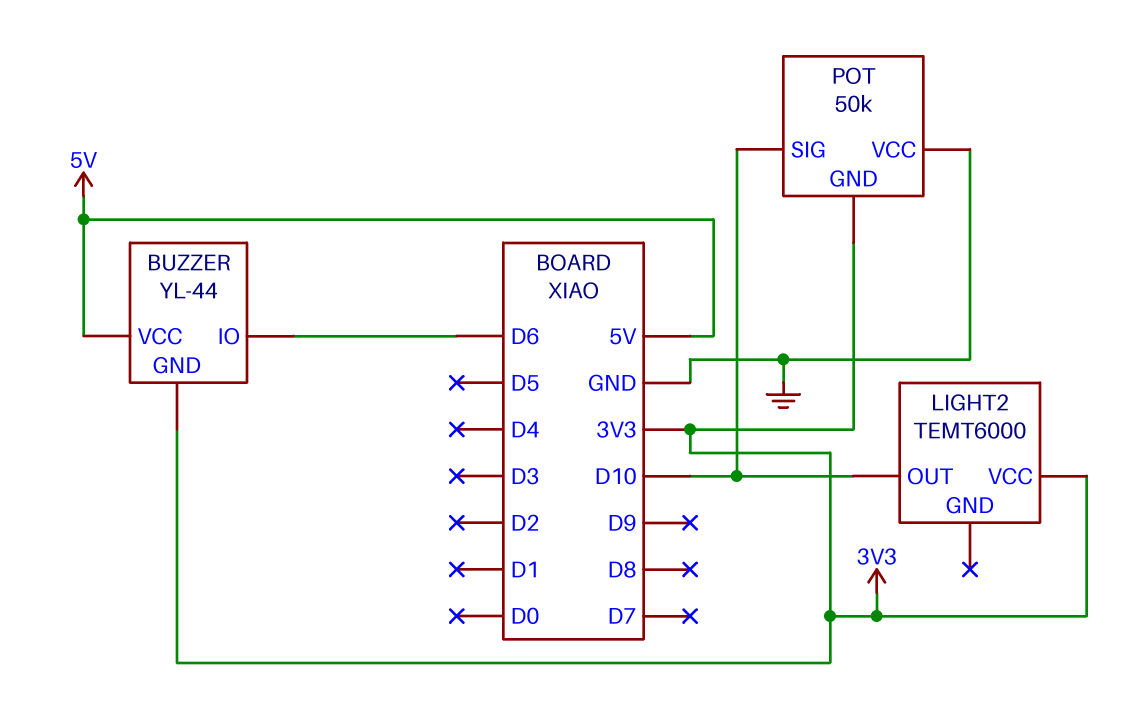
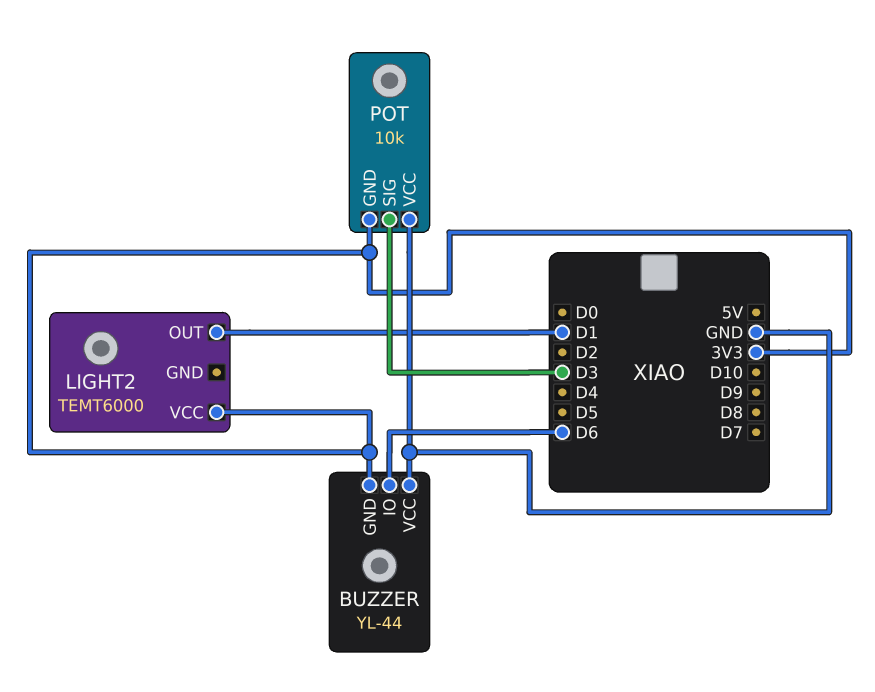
BUZZER pin VCC: 5V -> GND
LIGHT2 pin OUT: D10 -> D1
POT: 50k -> 10k
POT pin SIG: D10 -> D3

